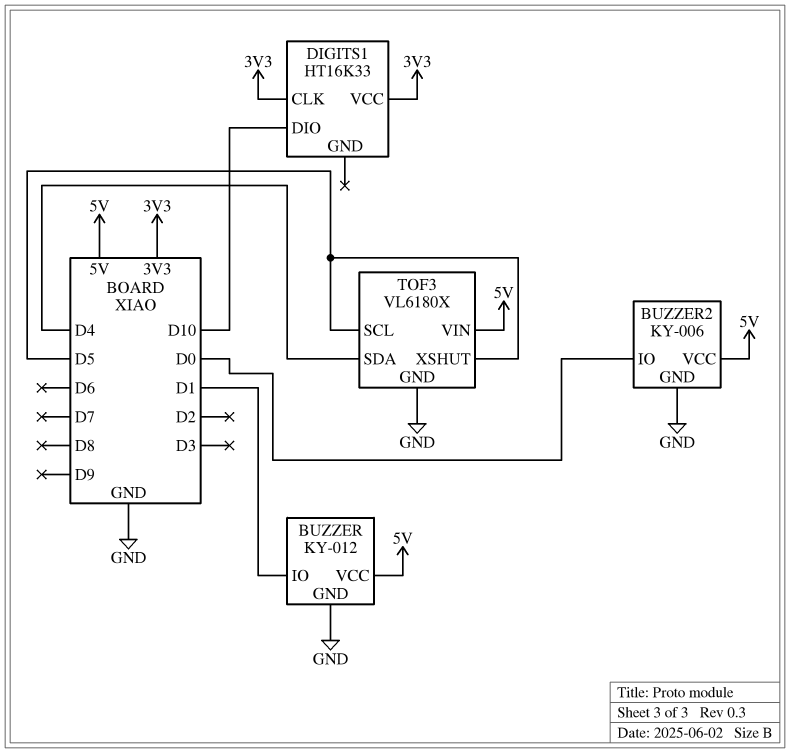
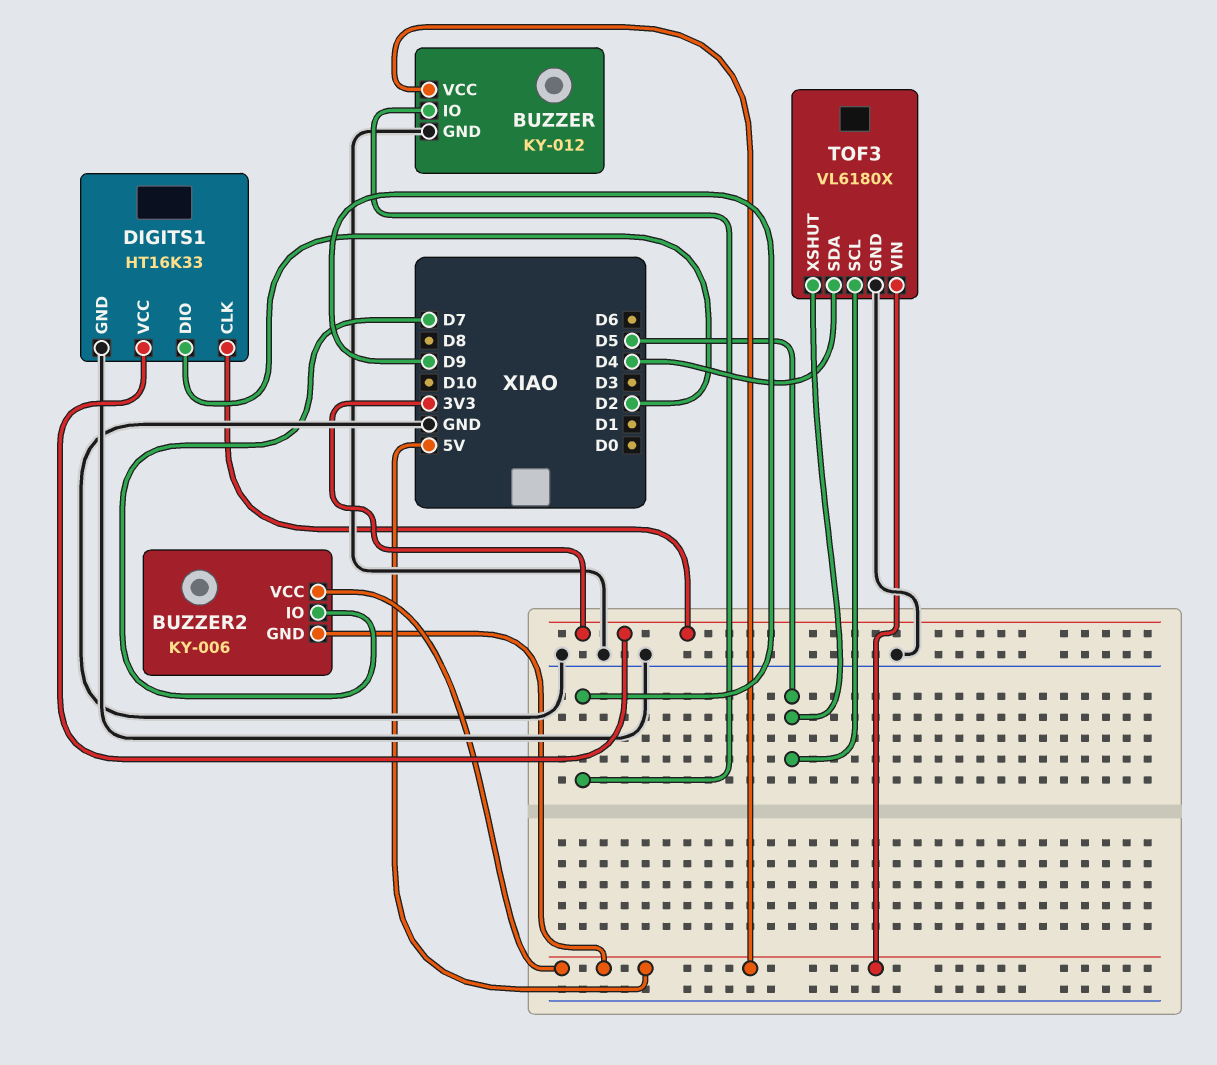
BUZZER pin IO: D1 -> D9
BUZZER2 pin GND: GND -> 5V
BUZZER2 pin IO: D0 -> D7
DIGITS1 pin DIO: D10 -> D2
DIGITS1 pin GND: none -> GND

